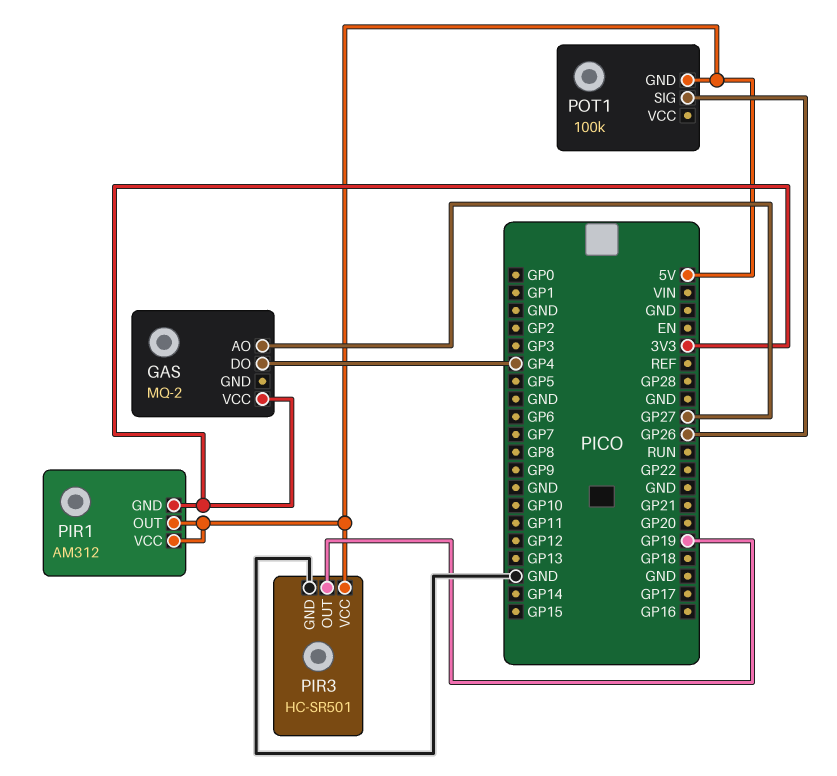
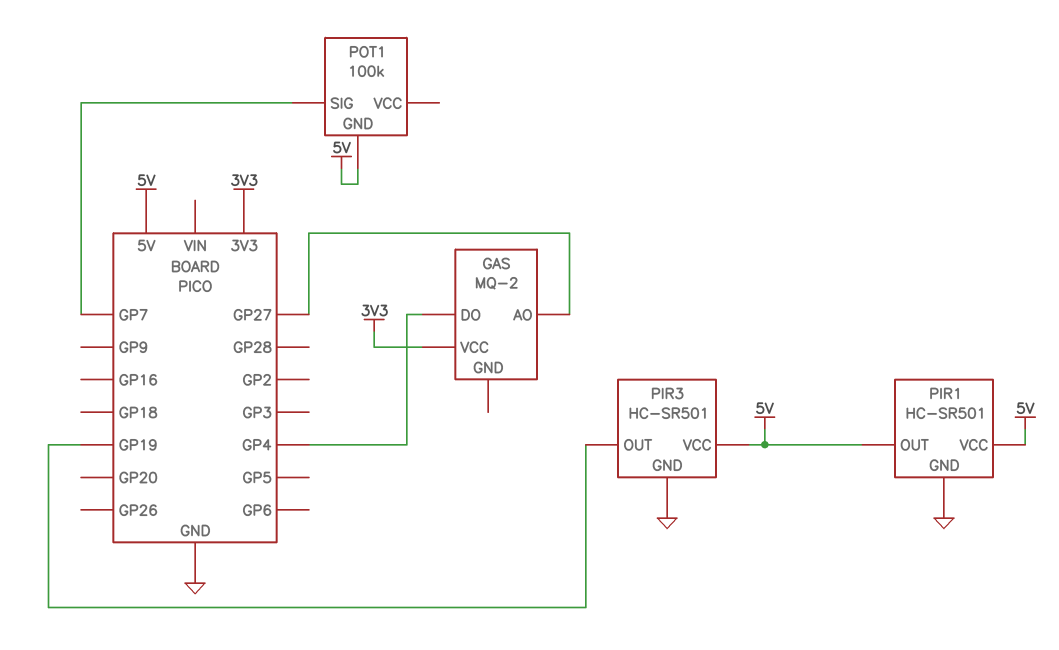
PIR1: AM312 -> HC-SR501
PIR1 pin GND: 3V3 -> GND
POT1 pin SIG: GP26 -> GP7

